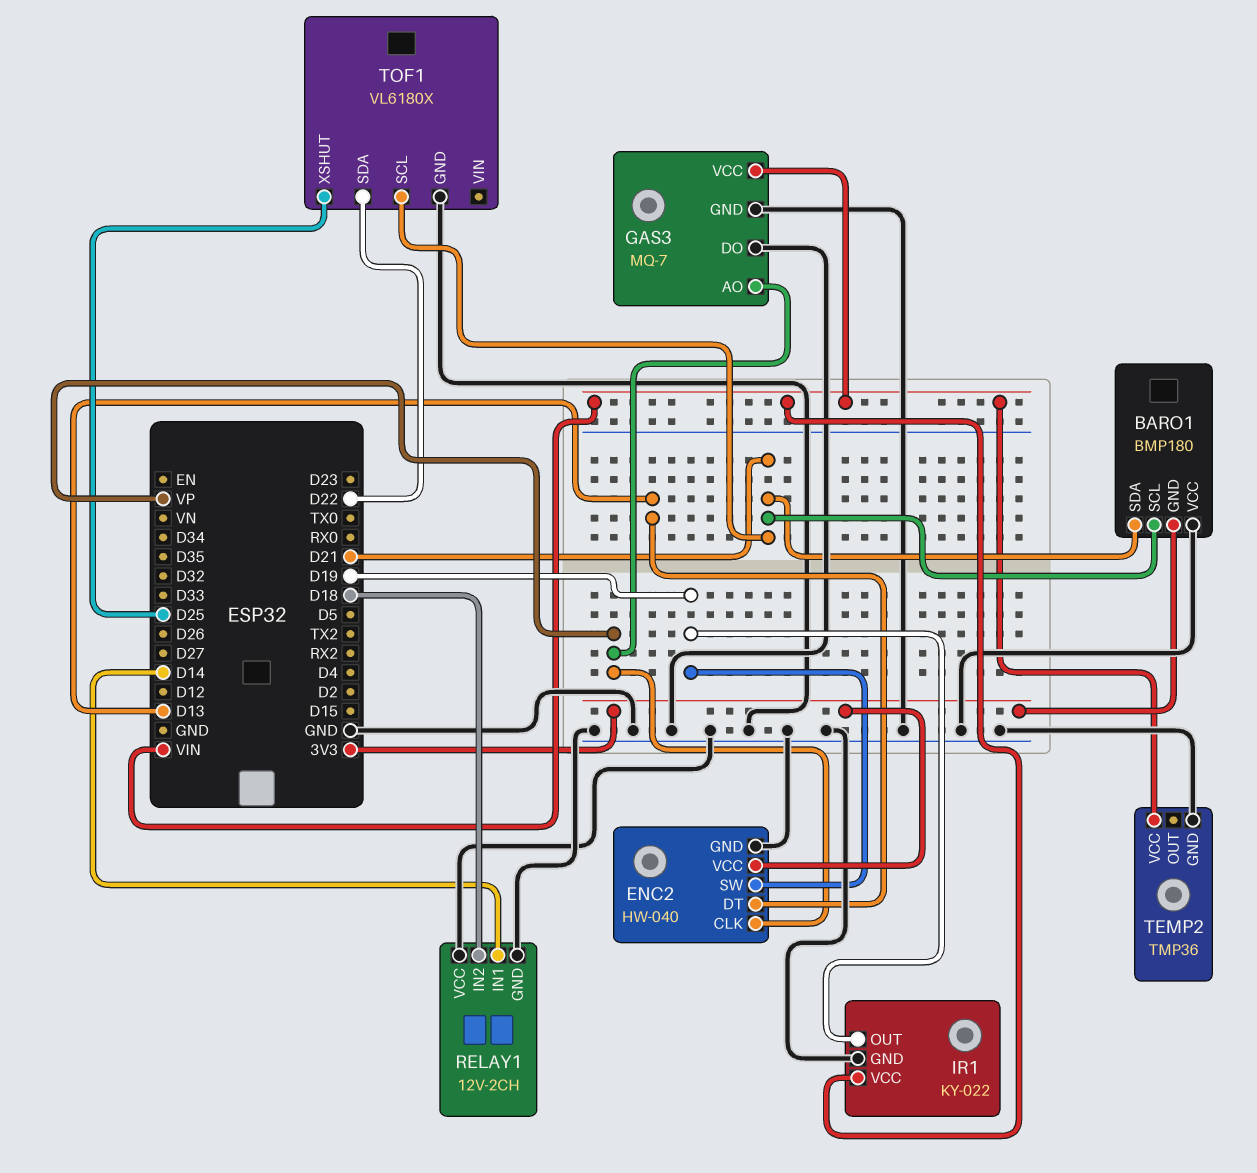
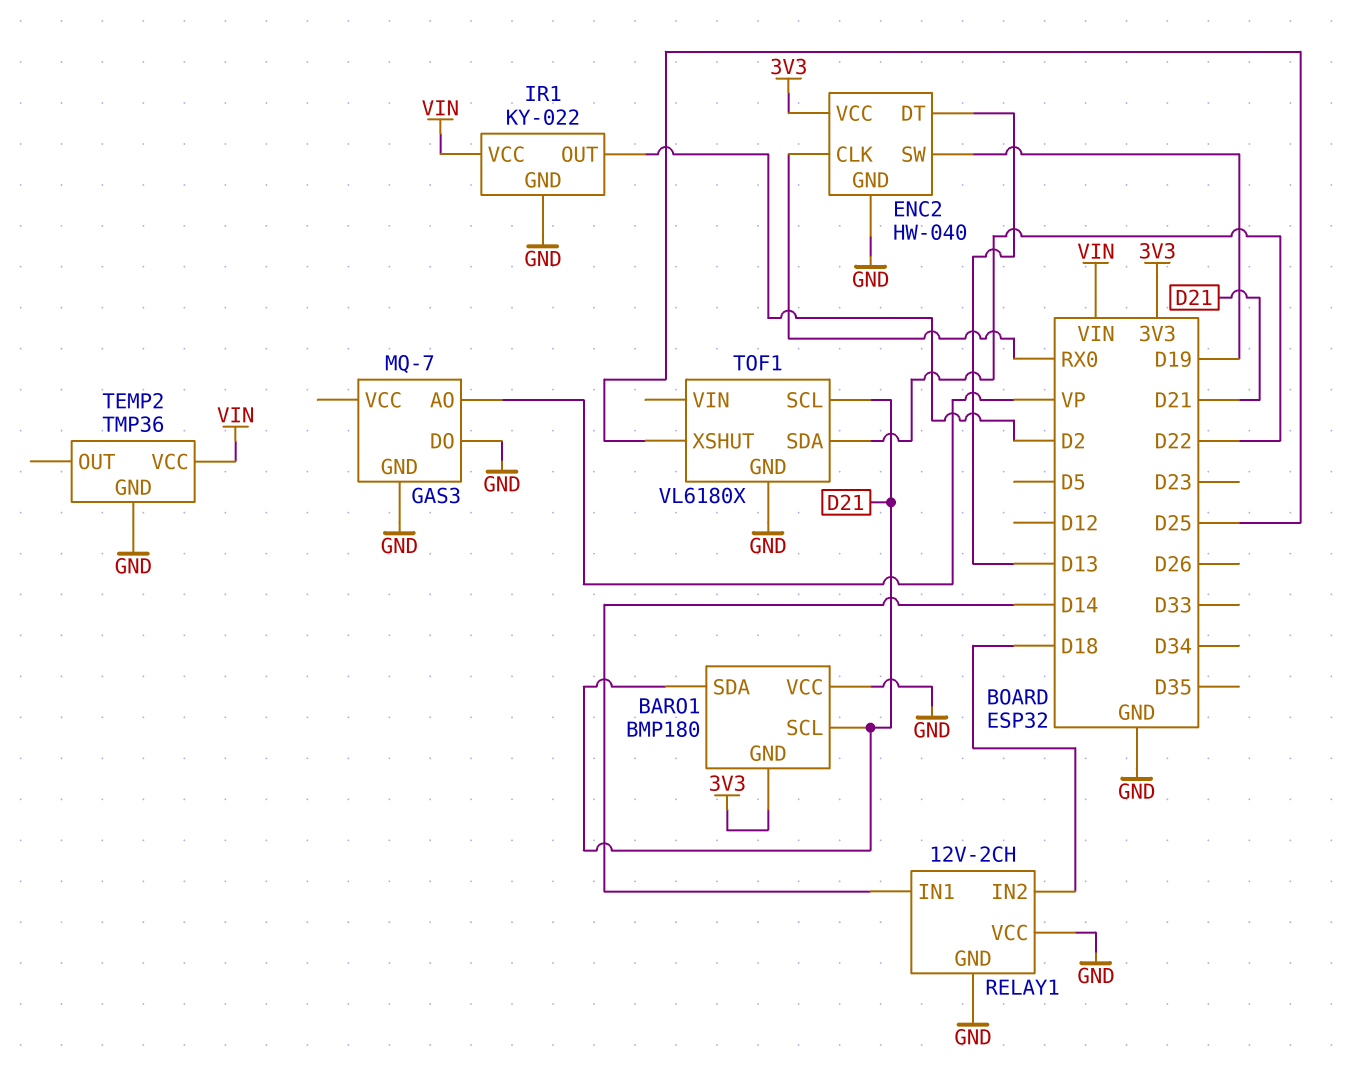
ENC2 pin CLK: VP -> RX0
GAS3 pin VCC: VIN -> none
IR1 pin OUT: D19 -> D2

